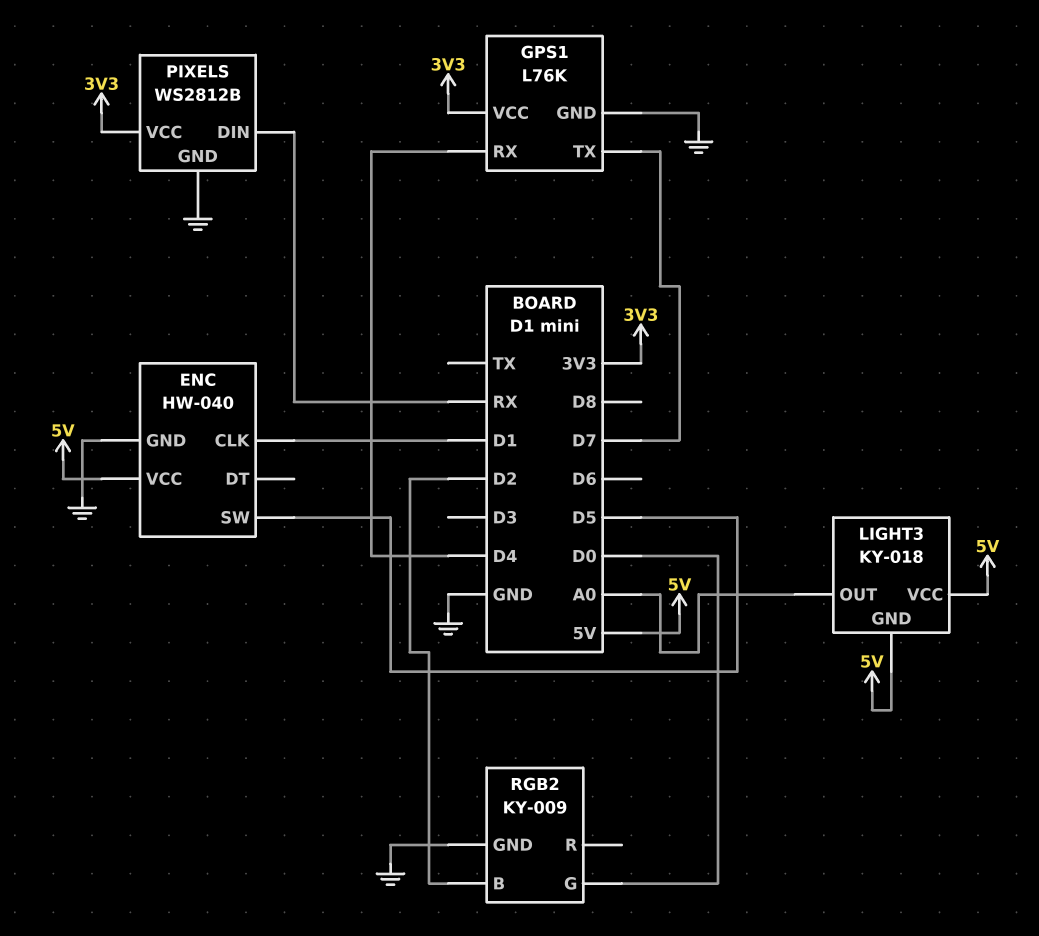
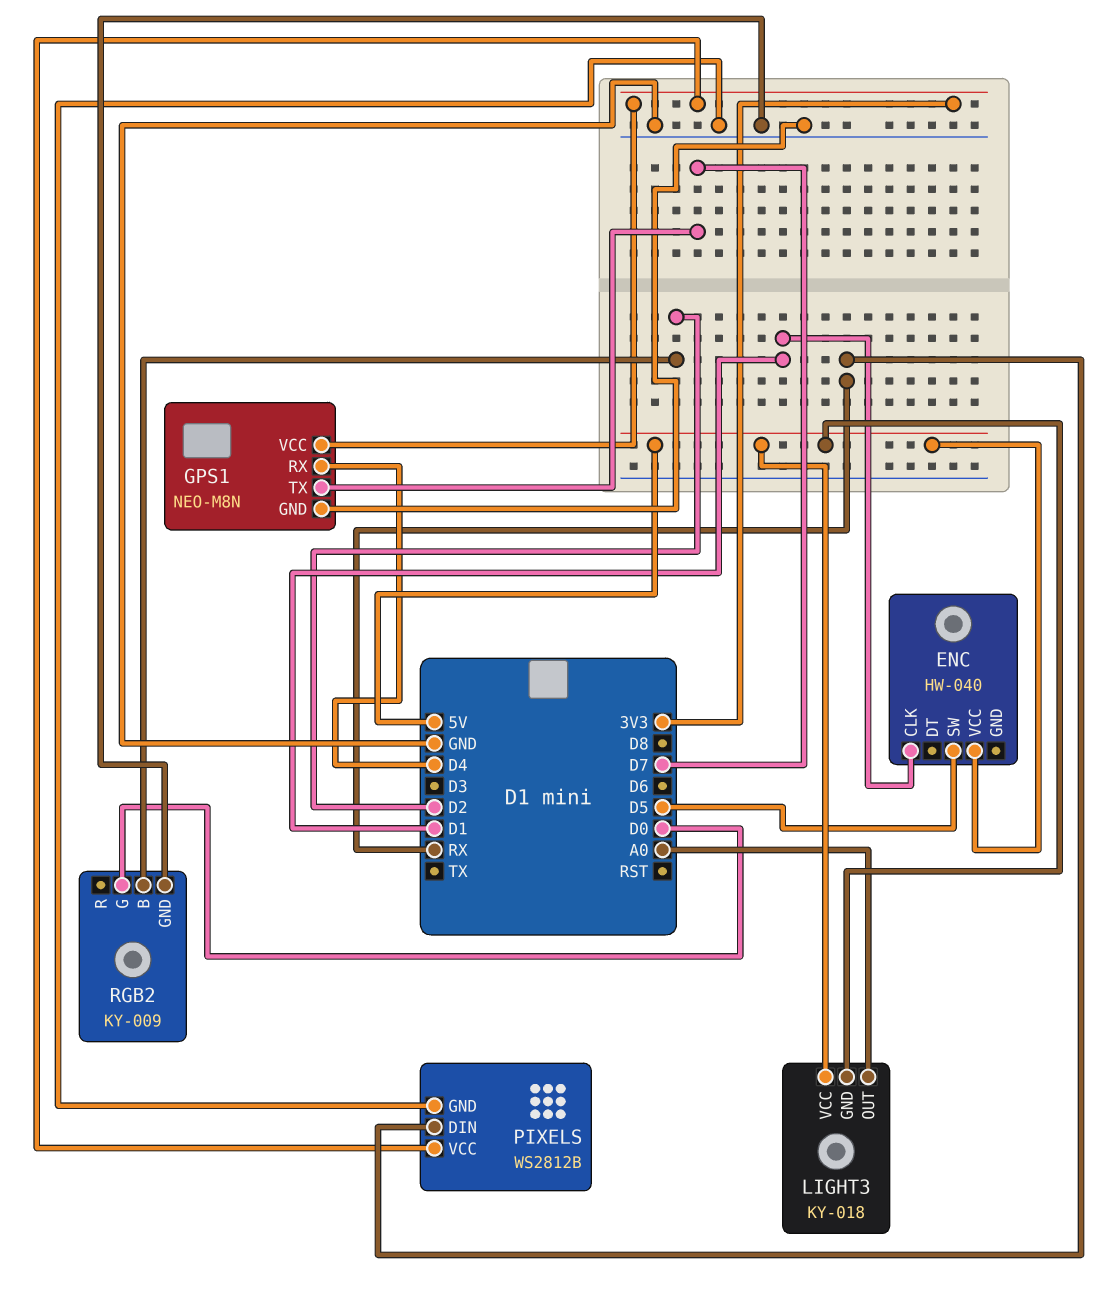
ENC pin GND: GND -> none
GPS1: L76K -> NEO-M8N

